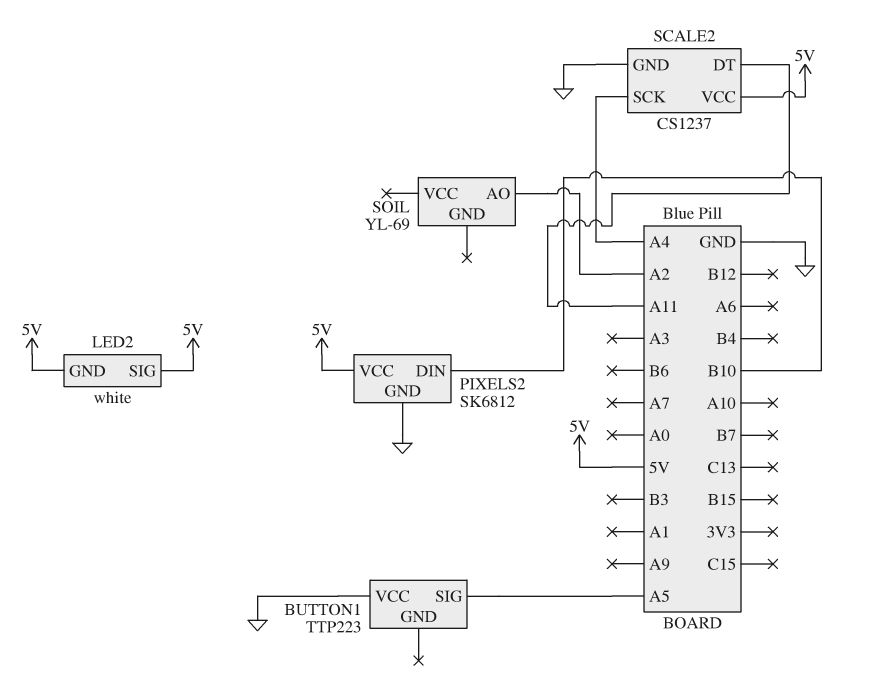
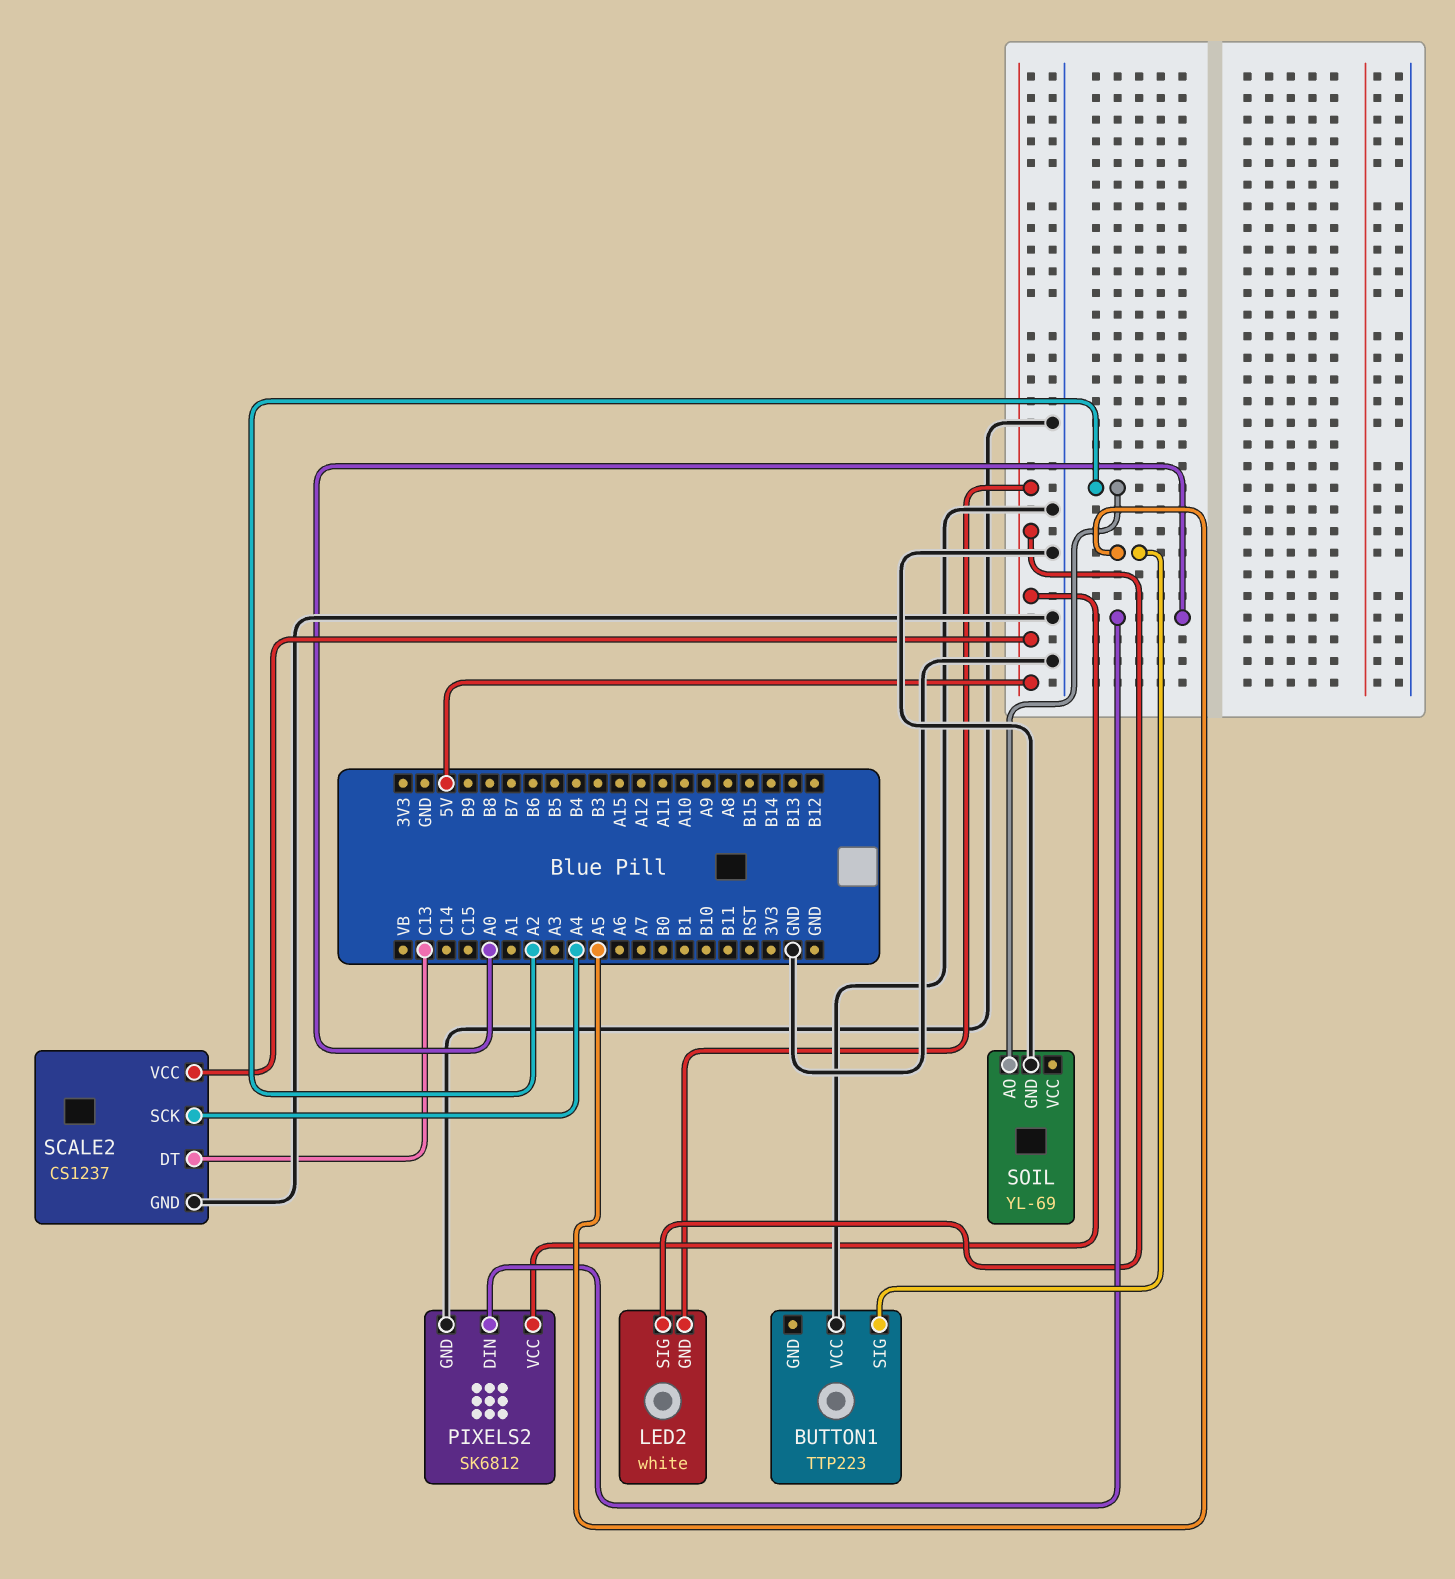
PIXELS2 pin DIN: B10 -> A0
SCALE2 pin DT: A11 -> C13
SOIL pin GND: none -> GND

